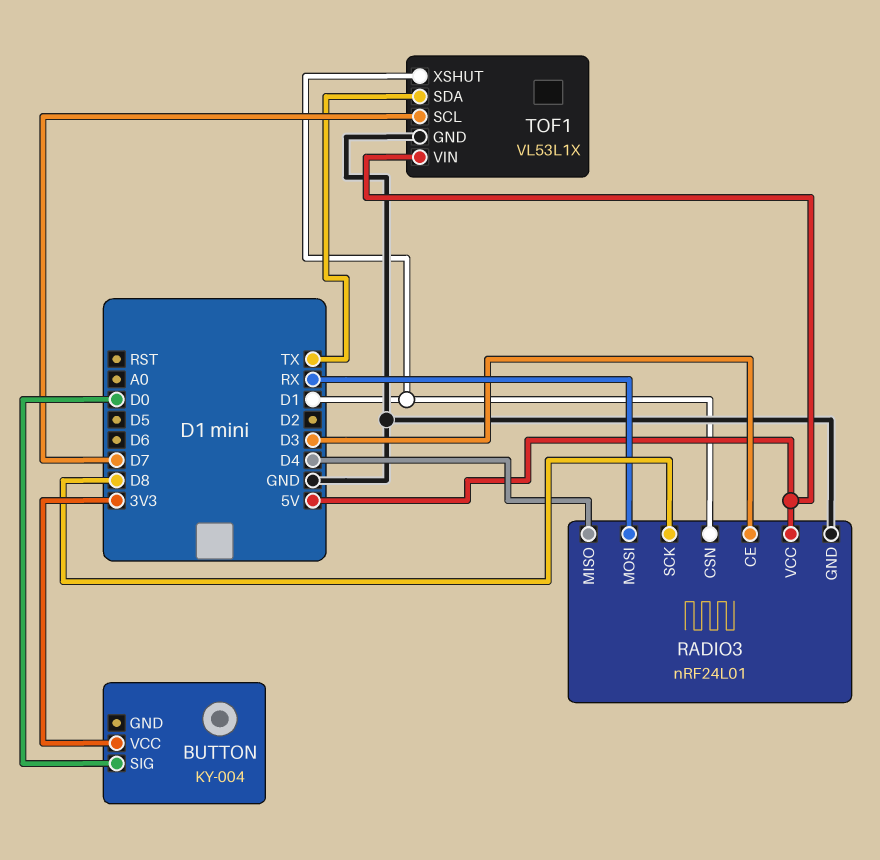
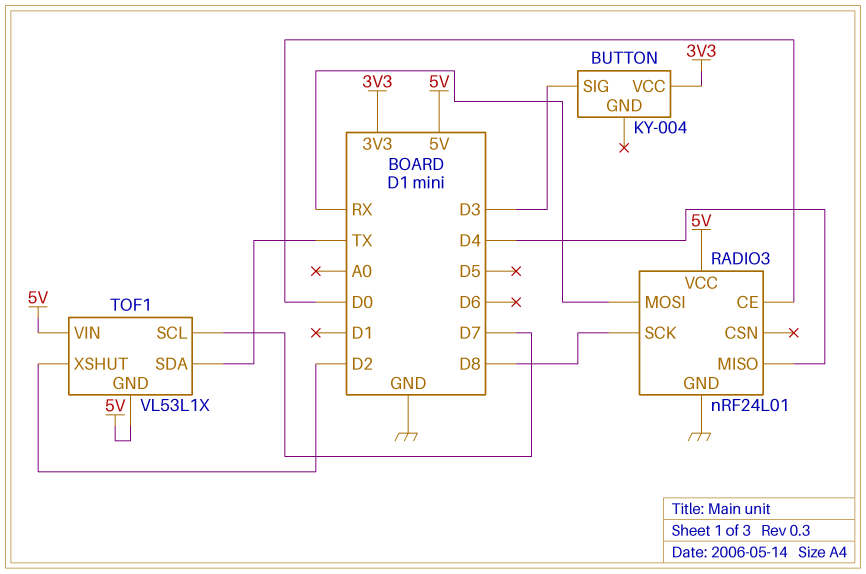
BUTTON pin SIG: D0 -> D3
RADIO3 pin CE: D3 -> D0
RADIO3 pin CSN: D1 -> none
TOF1 pin GND: GND -> 5V
TOF1 pin XSHUT: D1 -> D2

